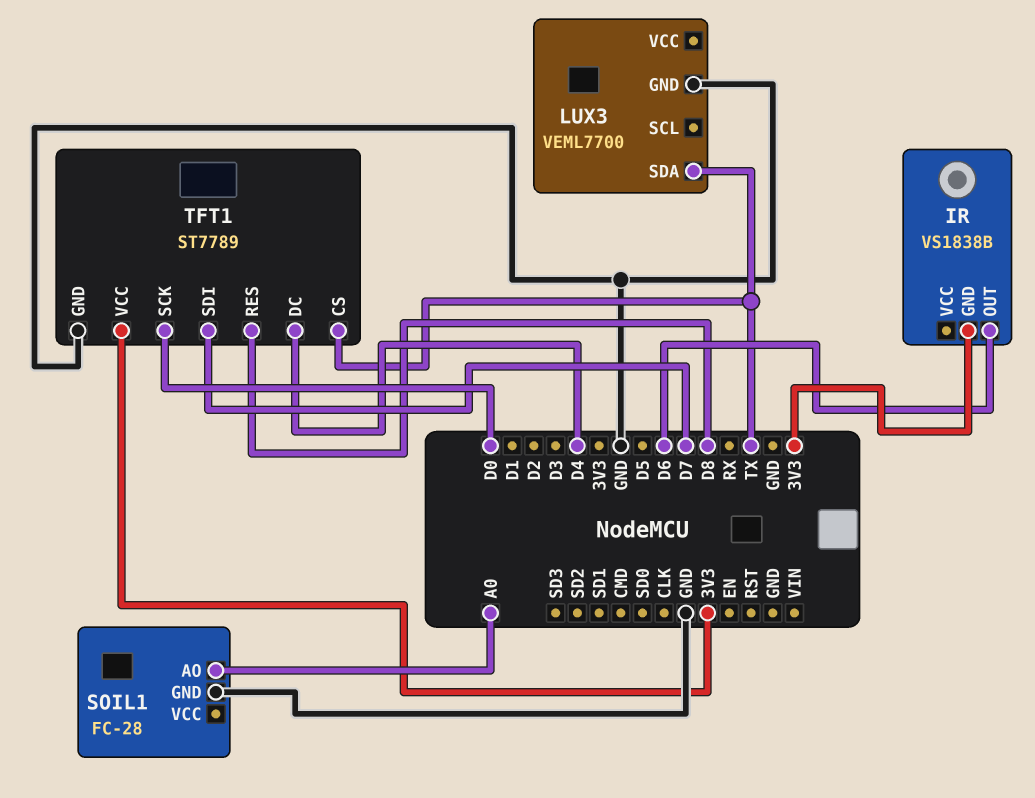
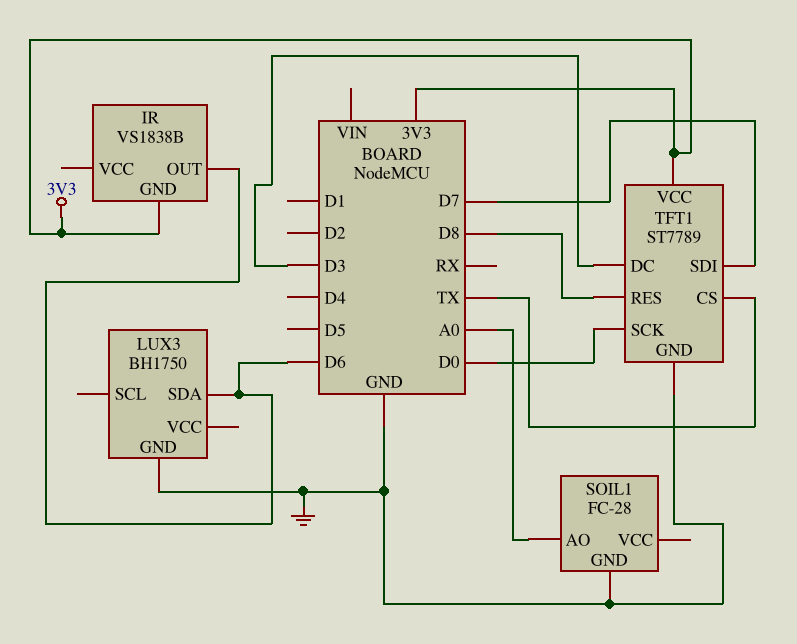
LUX3: VEML7700 -> BH1750
LUX3 pin SDA: TX -> D6
TFT1 pin DC: D4 -> D3

